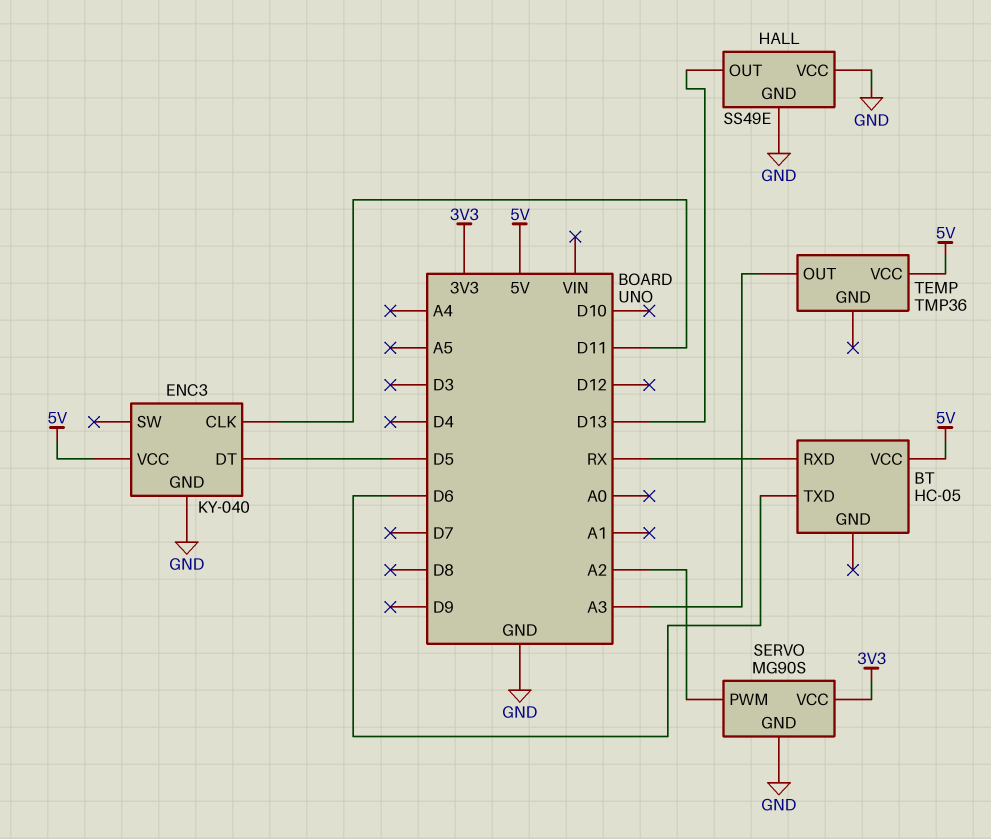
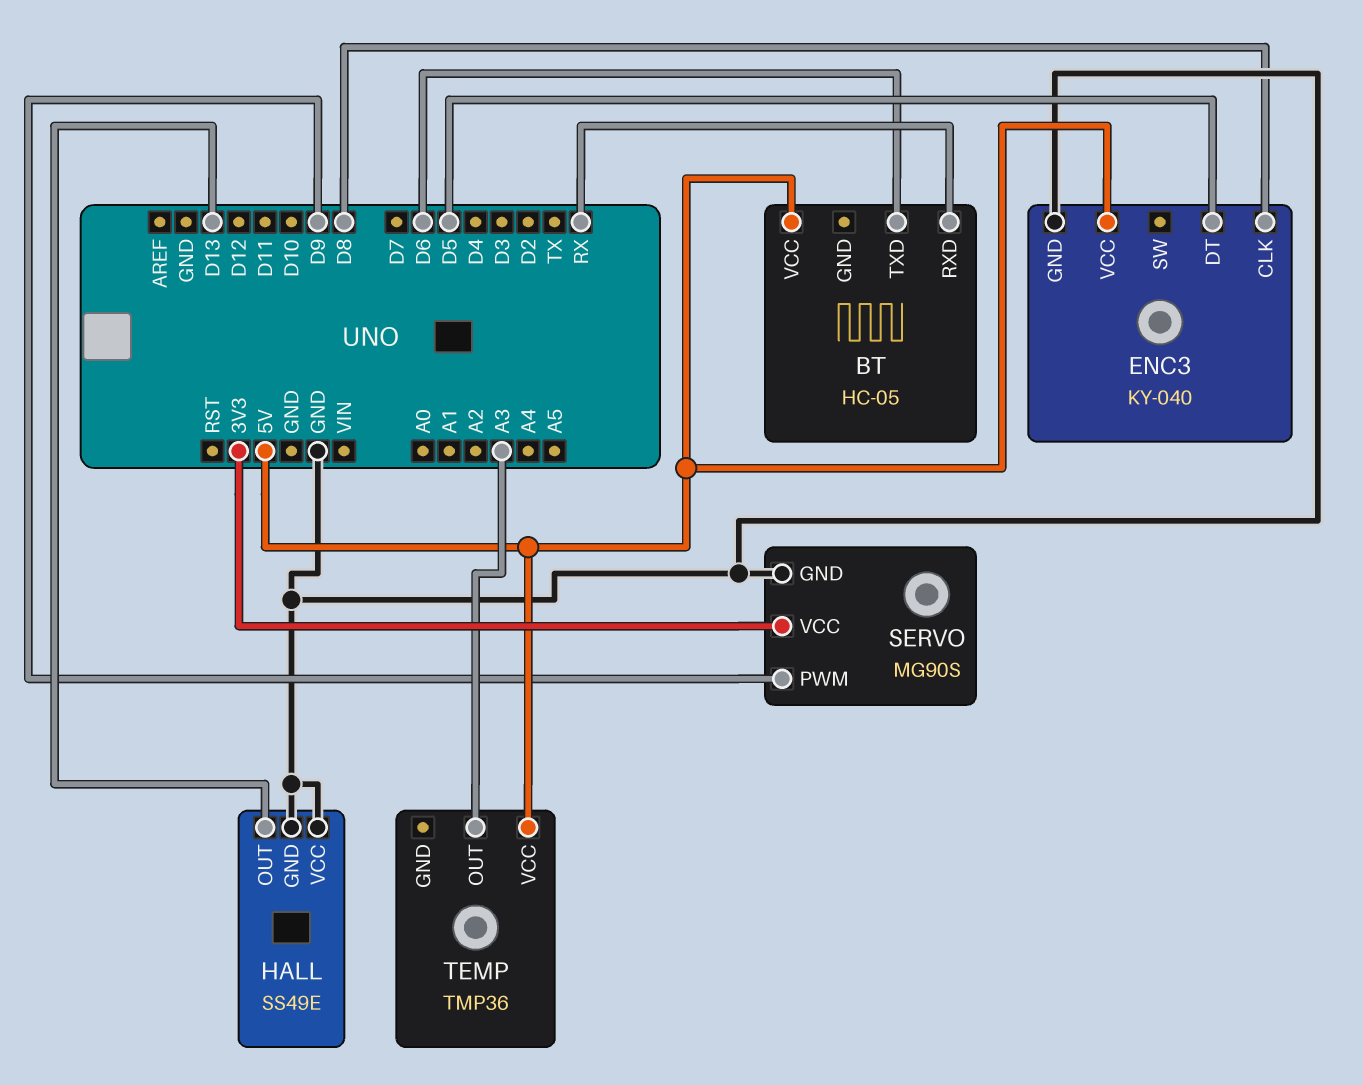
ENC3 pin CLK: D11 -> D8
SERVO pin PWM: A2 -> D9

